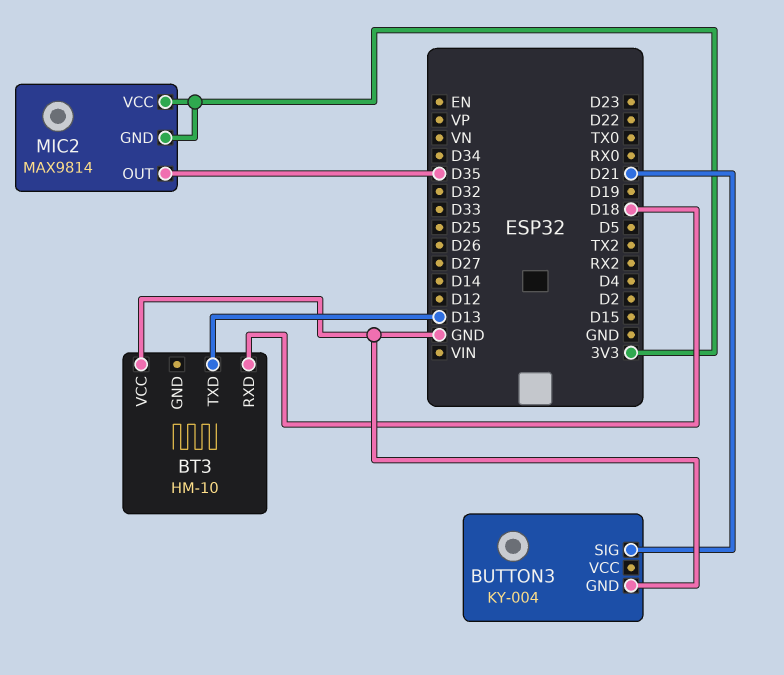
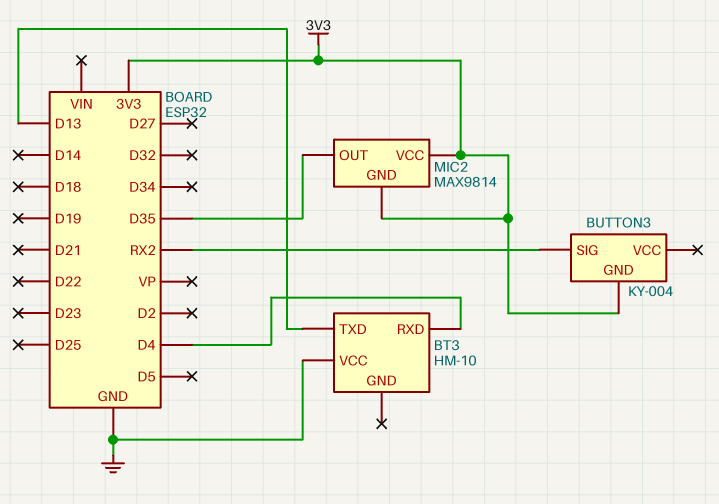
BT3 pin RXD: D18 -> D4
BUTTON3 pin GND: GND -> 3V3
BUTTON3 pin SIG: D21 -> RX2

